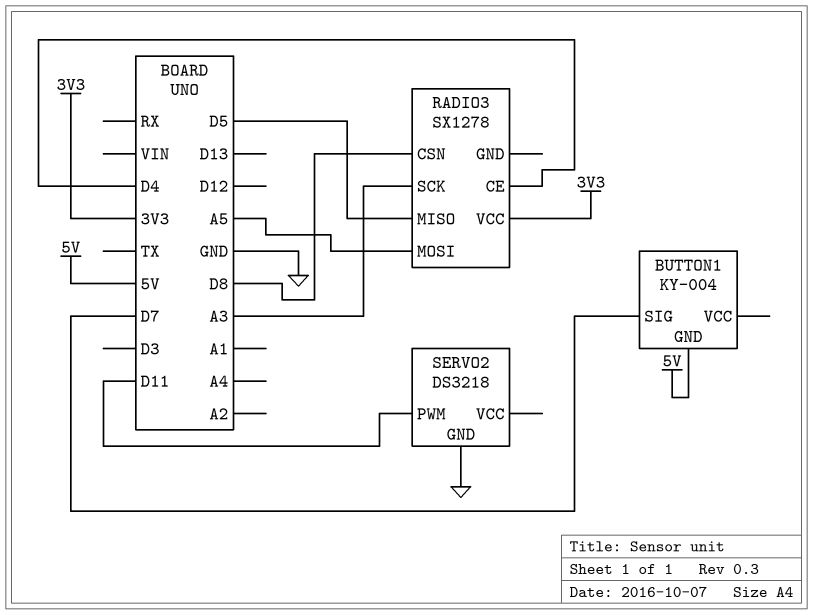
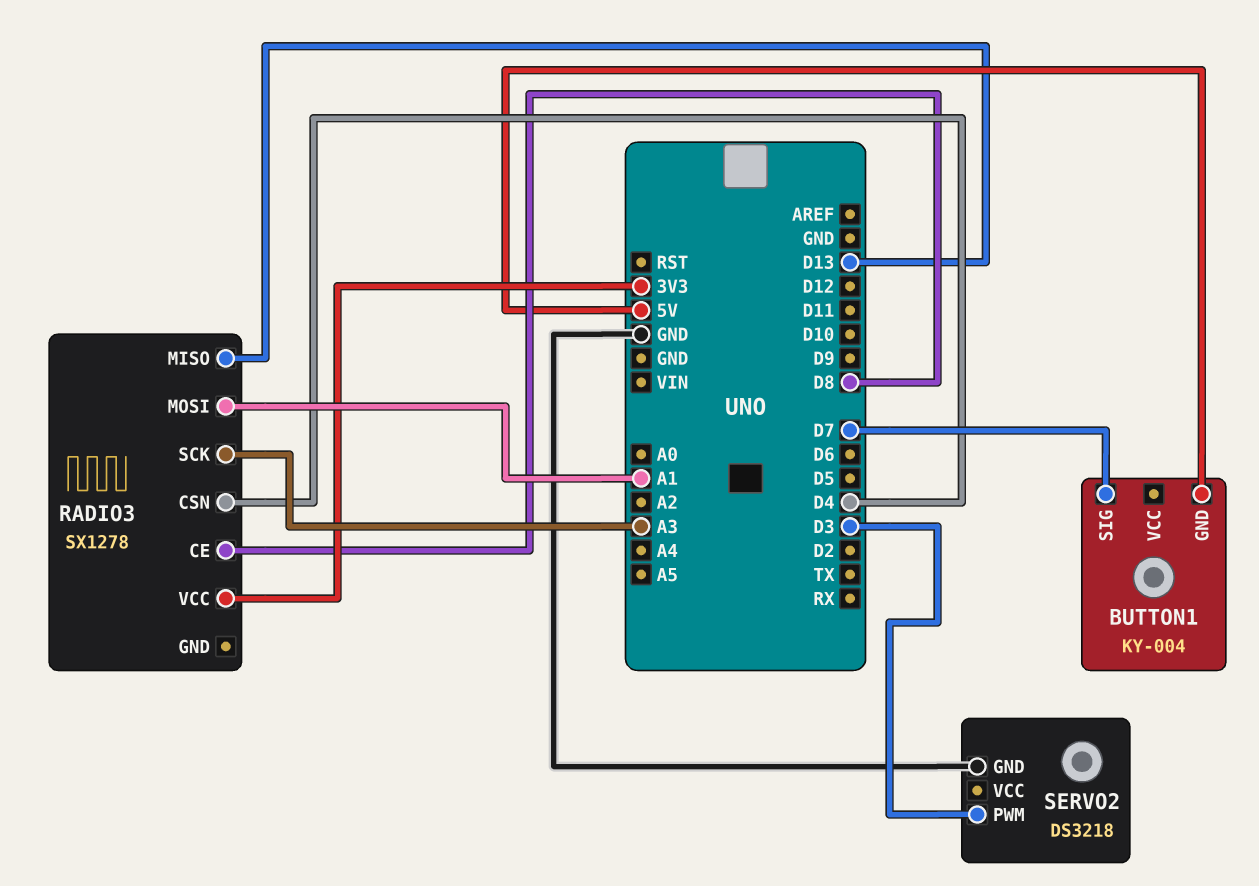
RADIO3 pin CE: D4 -> D8
RADIO3 pin CSN: D8 -> D4
RADIO3 pin MISO: D5 -> D13
RADIO3 pin MOSI: A5 -> A1
SERVO2 pin PWM: D11 -> D3

